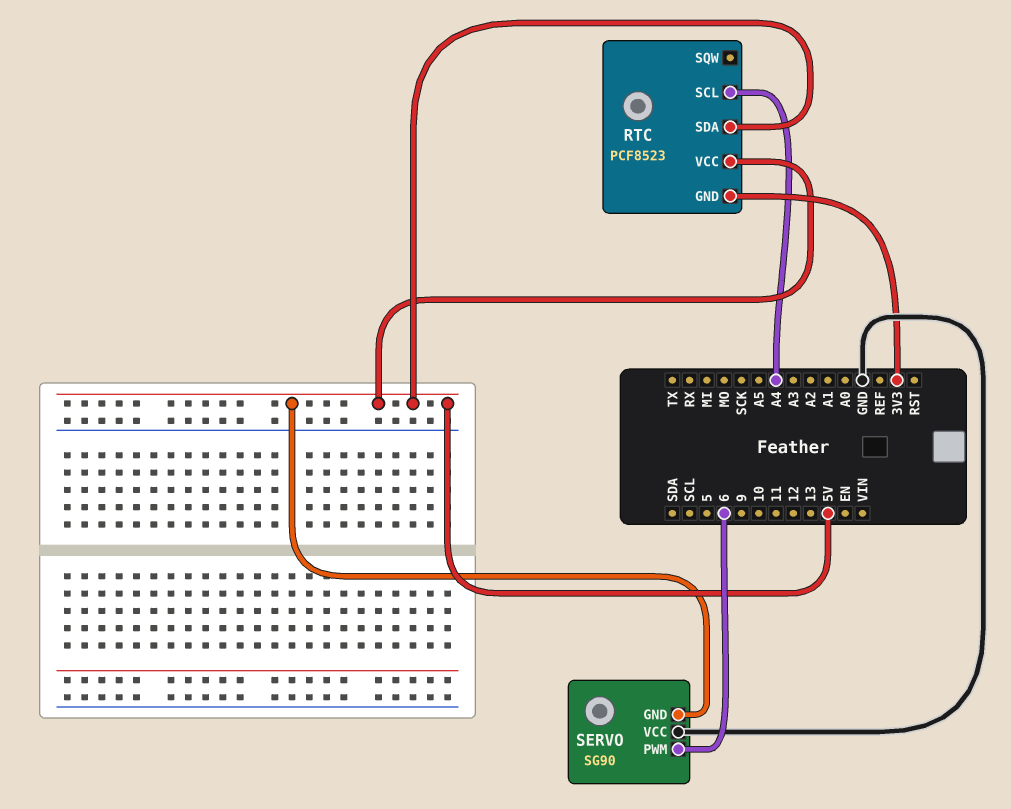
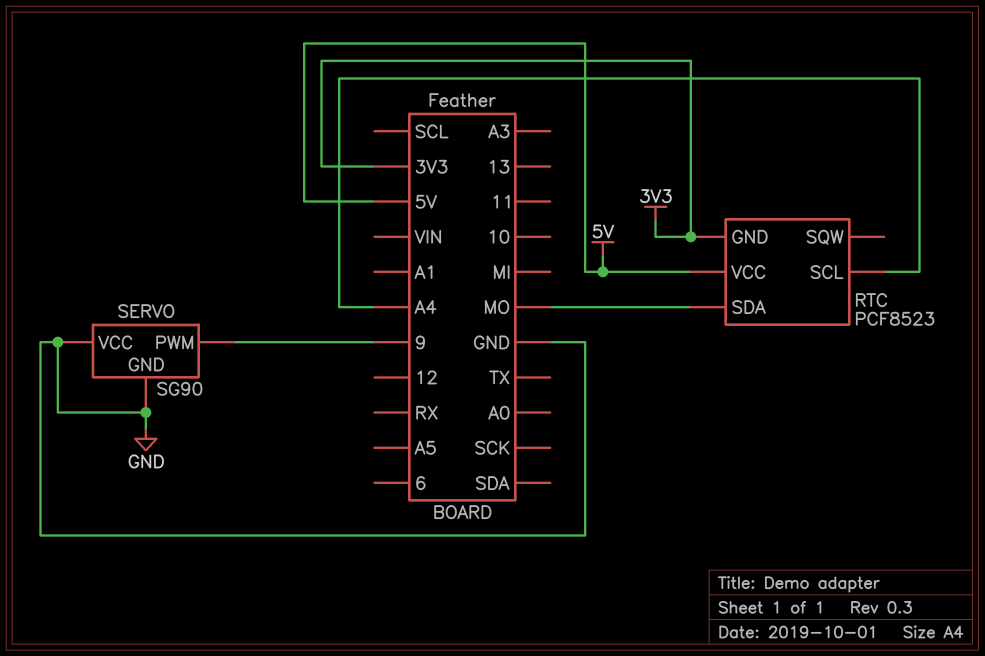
RTC pin SDA: 5V -> MO
SERVO pin GND: 5V -> GND
SERVO pin PWM: 6 -> 9

